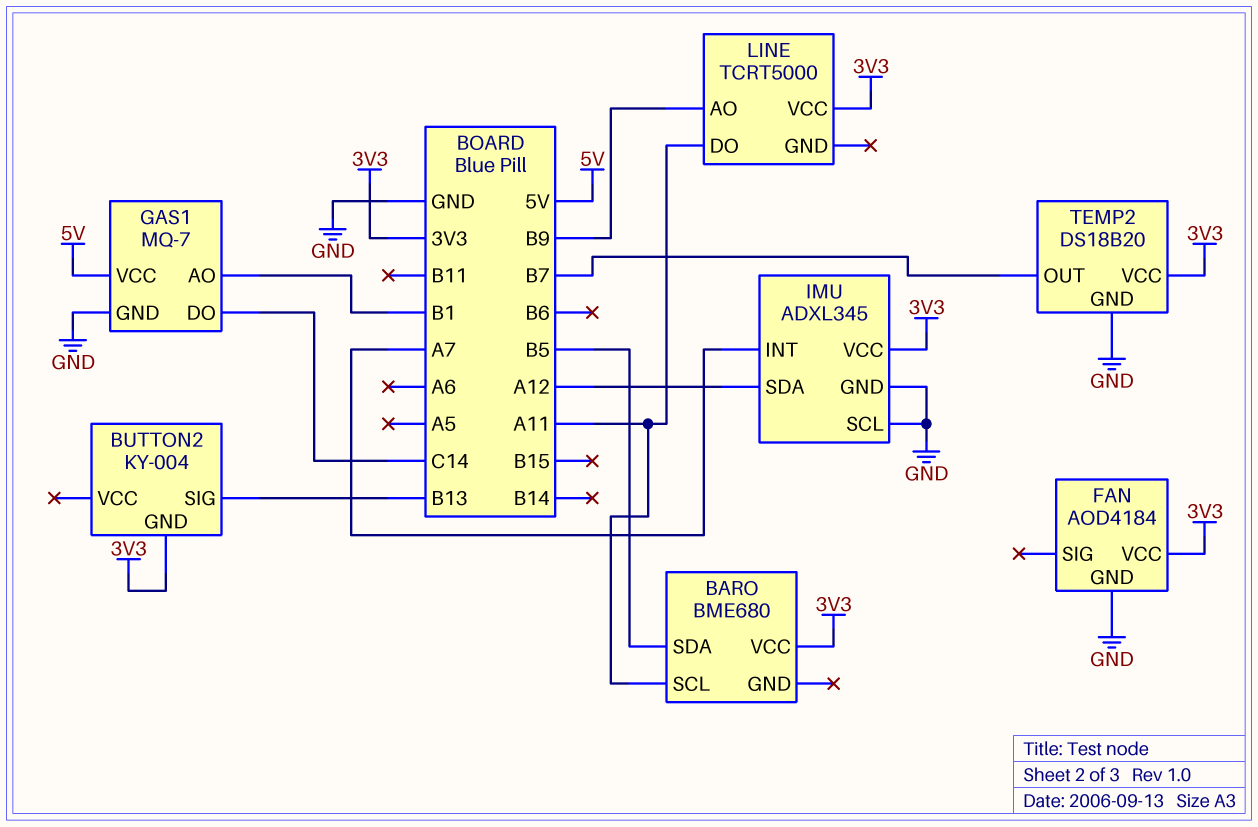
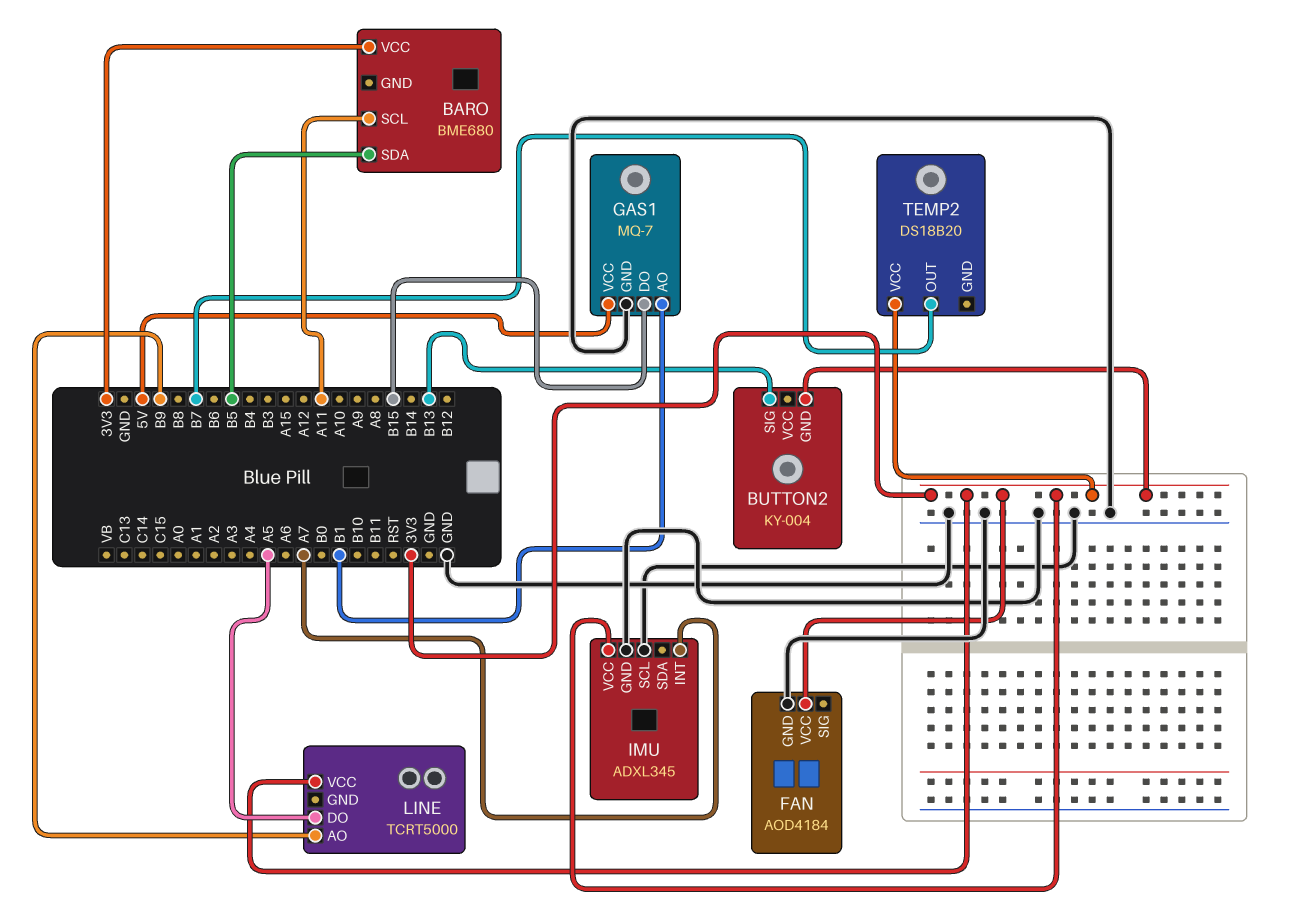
GAS1 pin DO: C14 -> B15
IMU pin SDA: A12 -> none
LINE pin DO: A11 -> A5
TEMP2 pin GND: GND -> none

